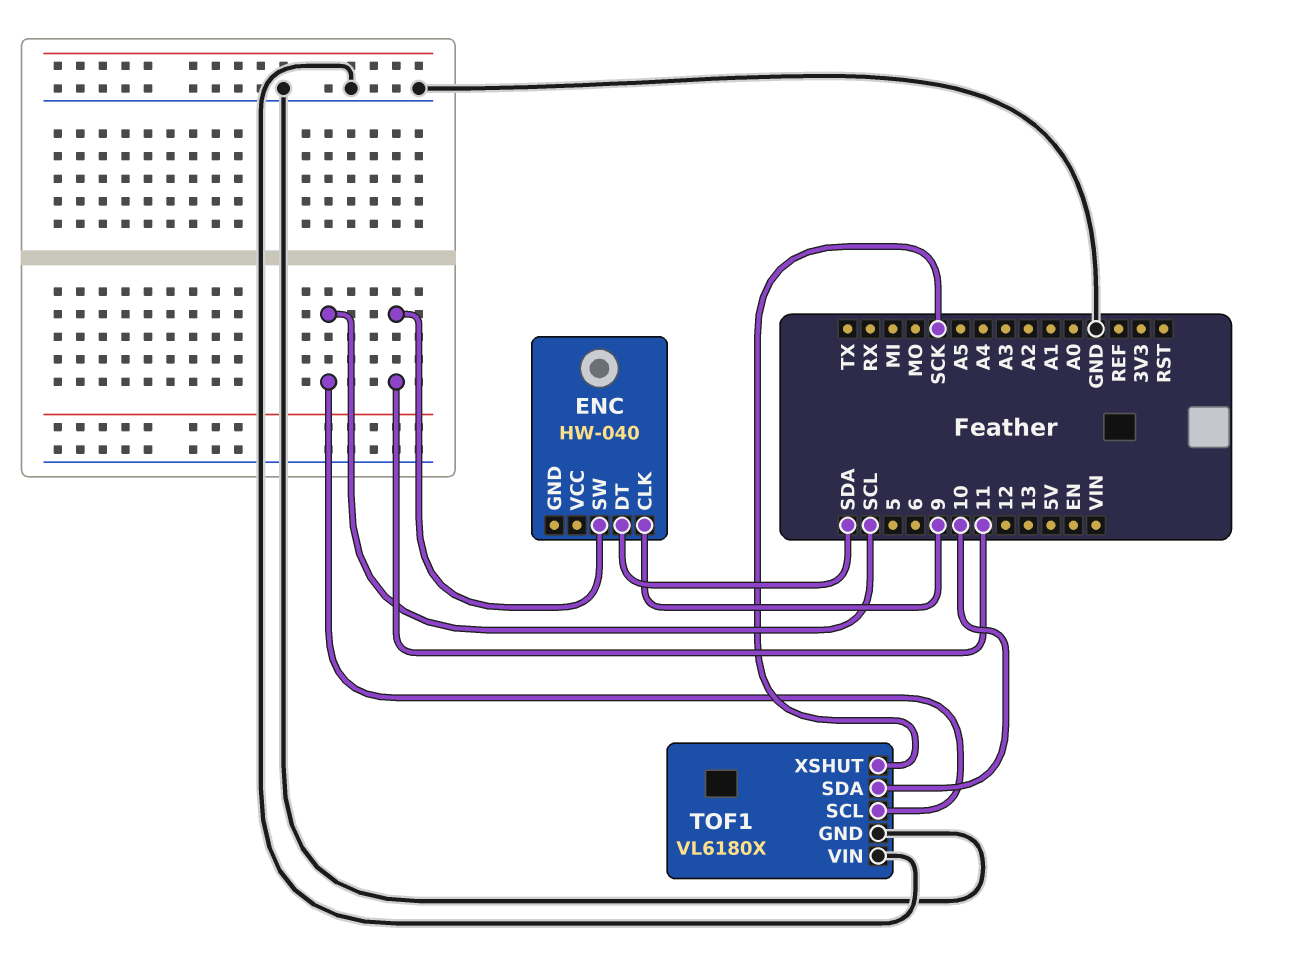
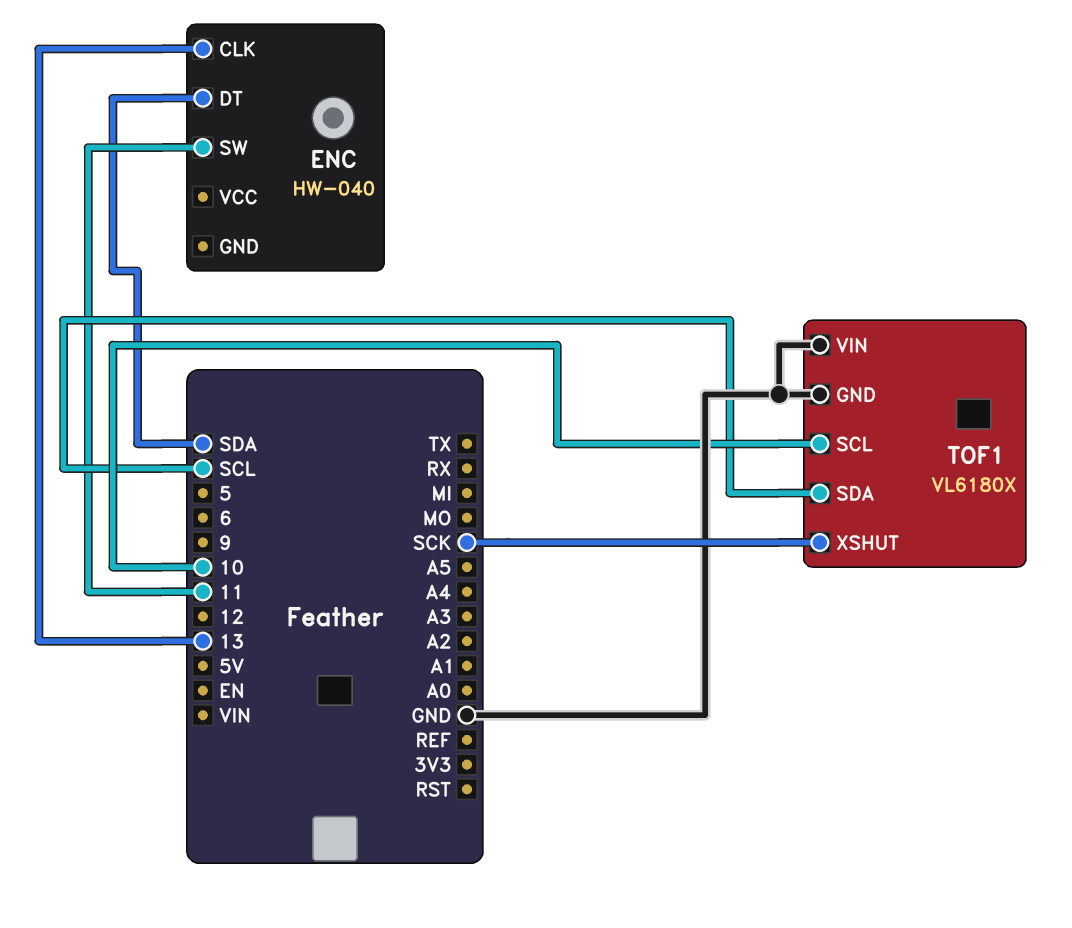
ENC pin CLK: 9 -> 13
TOF1 pin SCL: SCL -> 10
TOF1 pin SDA: 10 -> SCL

